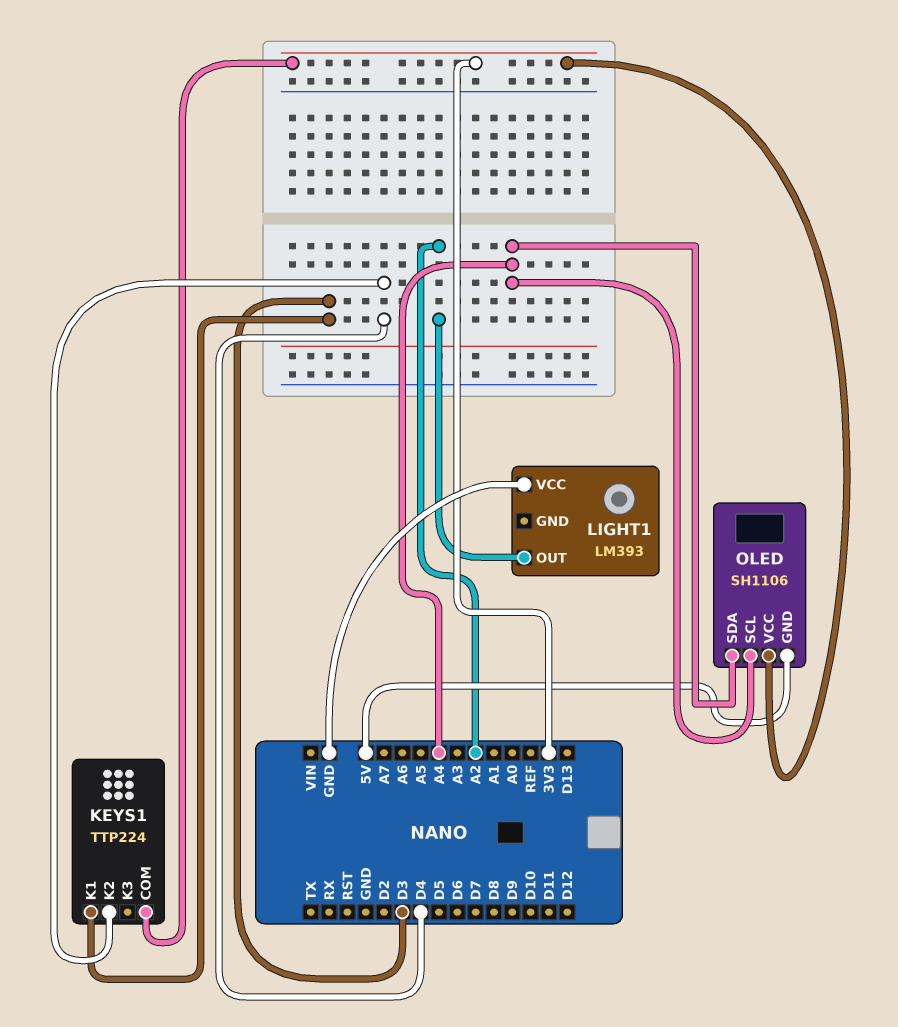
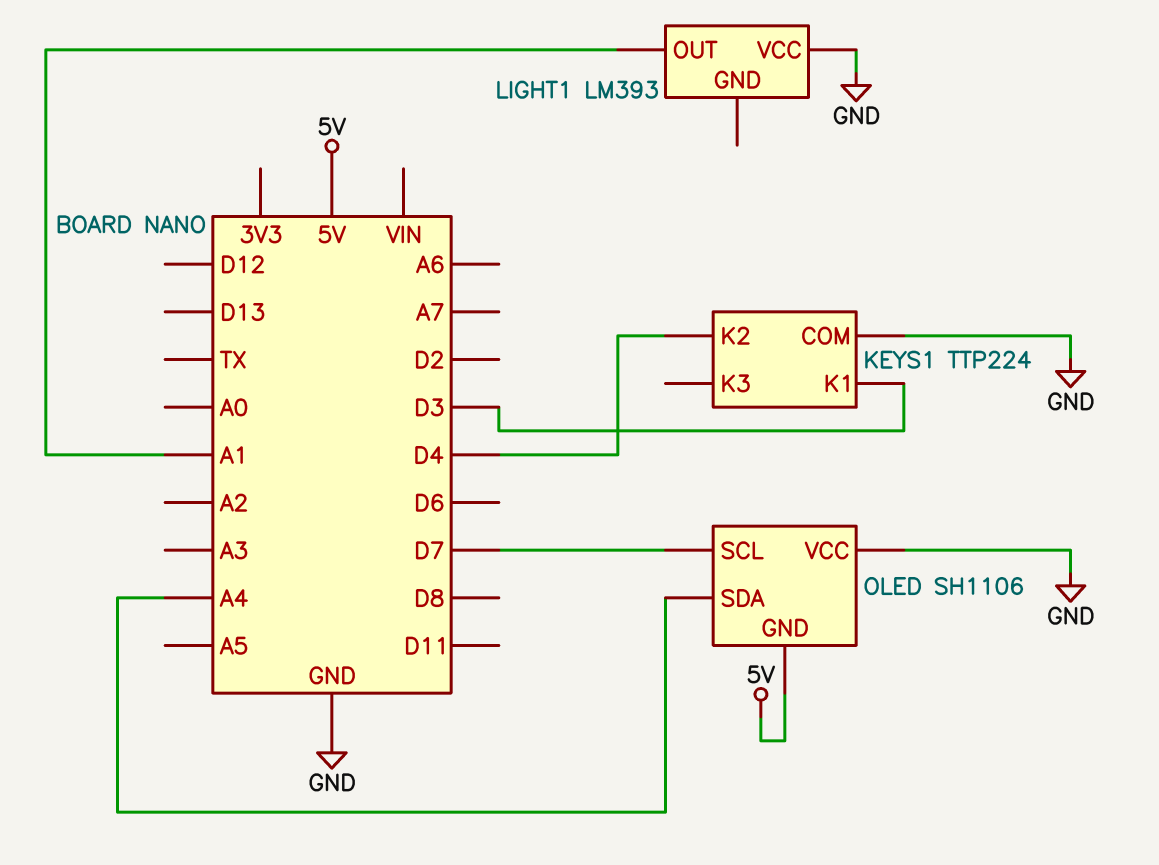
KEYS1 pin COM: 3V3 -> GND
LIGHT1 pin OUT: A2 -> A1
OLED pin SCL: A4 -> D7
OLED pin VCC: 3V3 -> GND

